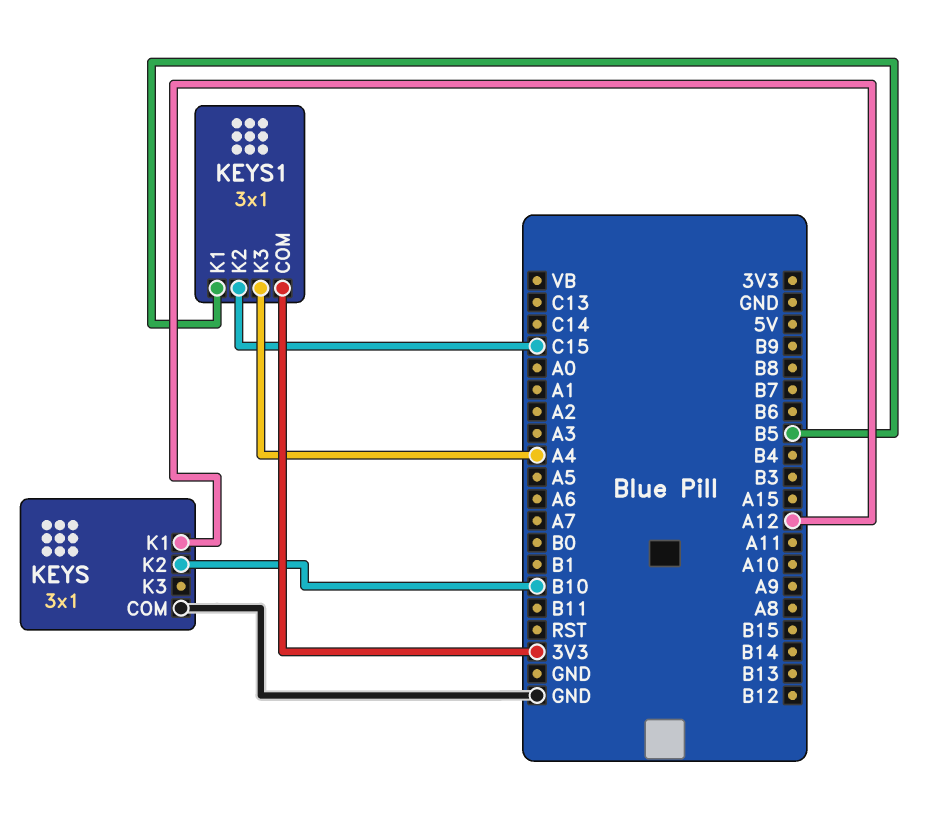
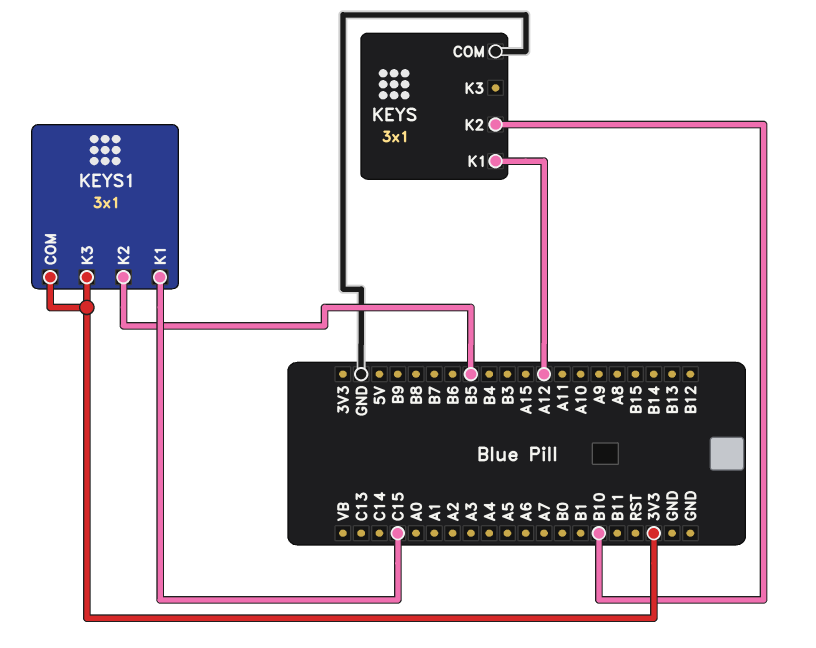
KEYS1 pin K1: B5 -> C15
KEYS1 pin K2: C15 -> B5
KEYS1 pin K3: A4 -> 3V3

